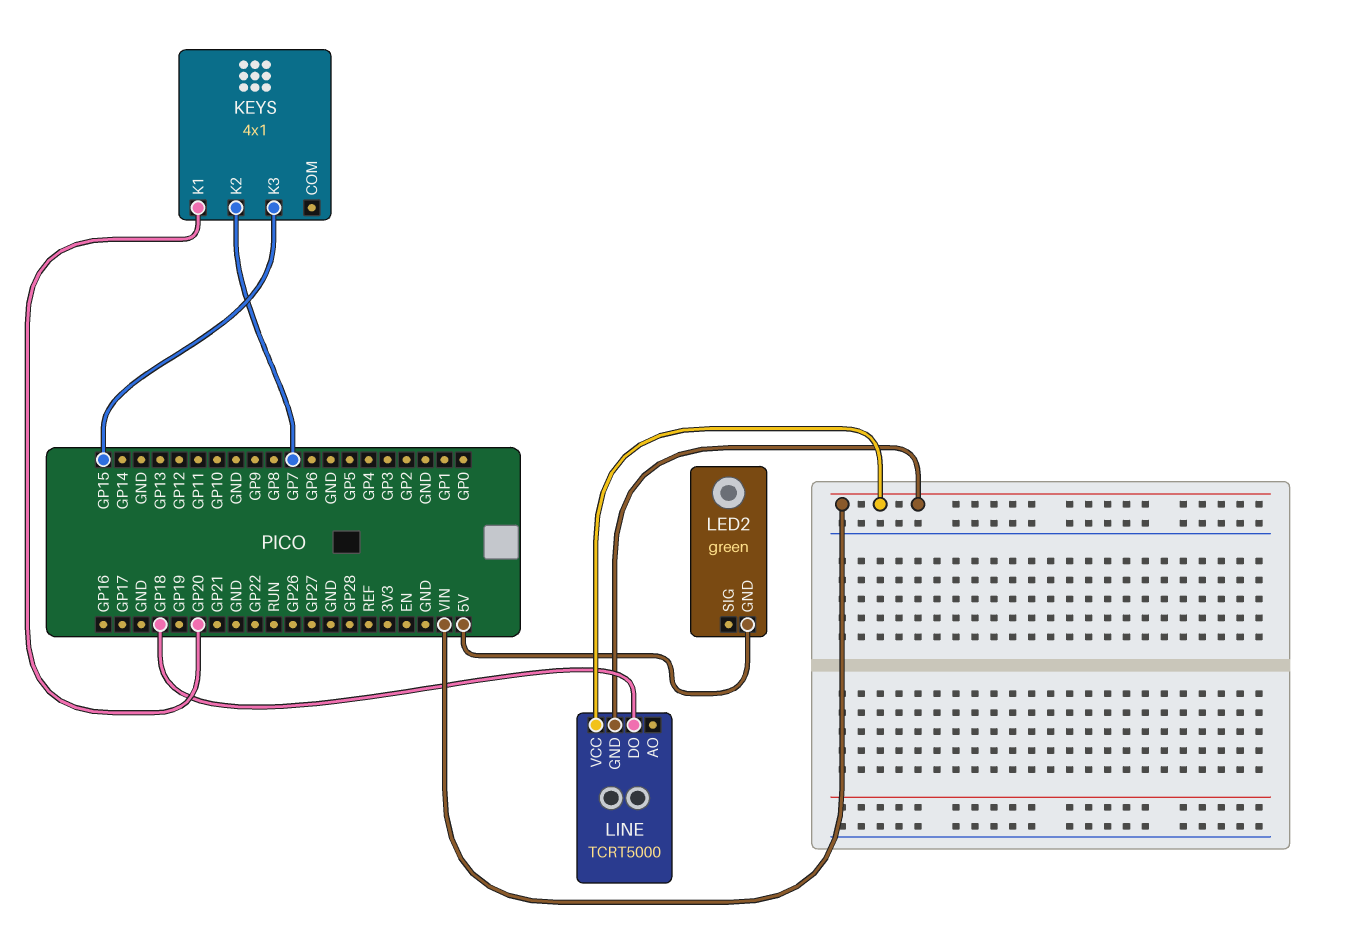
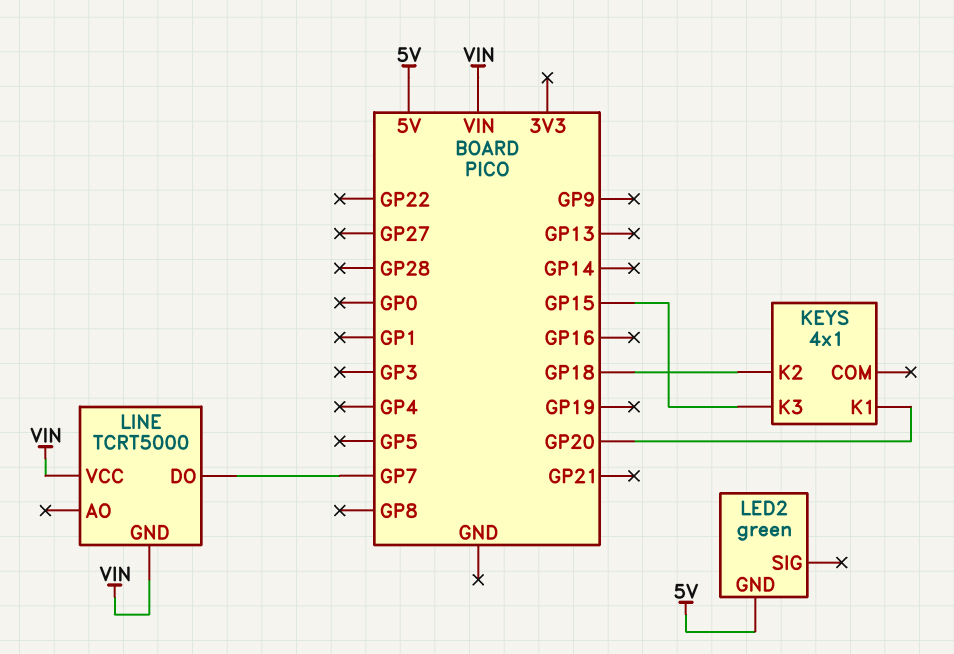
KEYS pin K2: GP7 -> GP18
LINE pin DO: GP18 -> GP7

